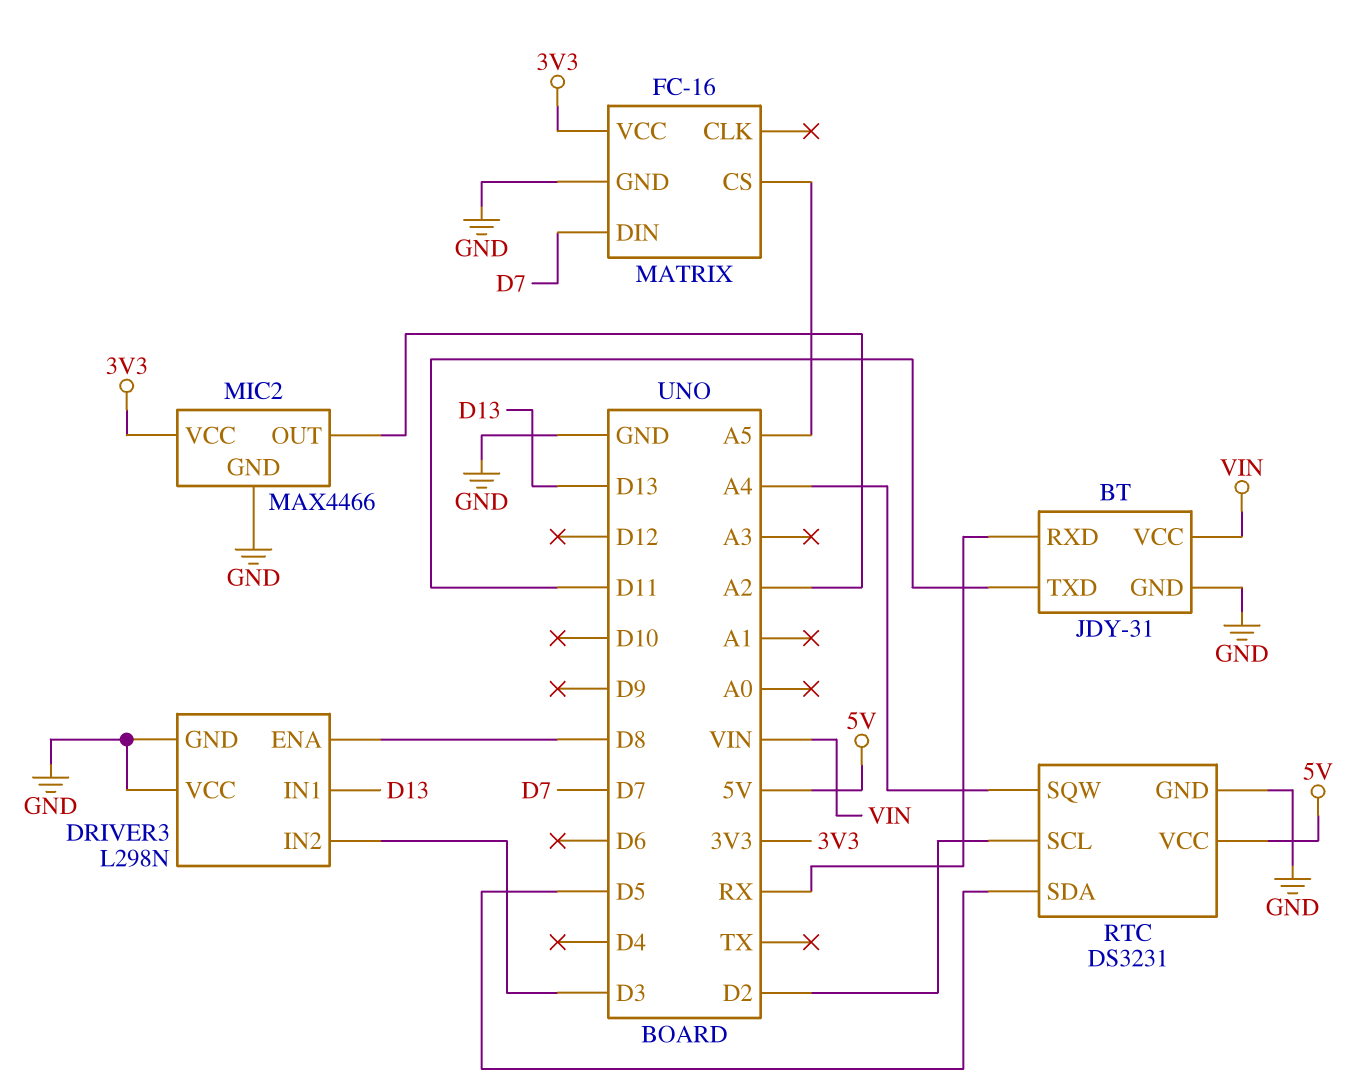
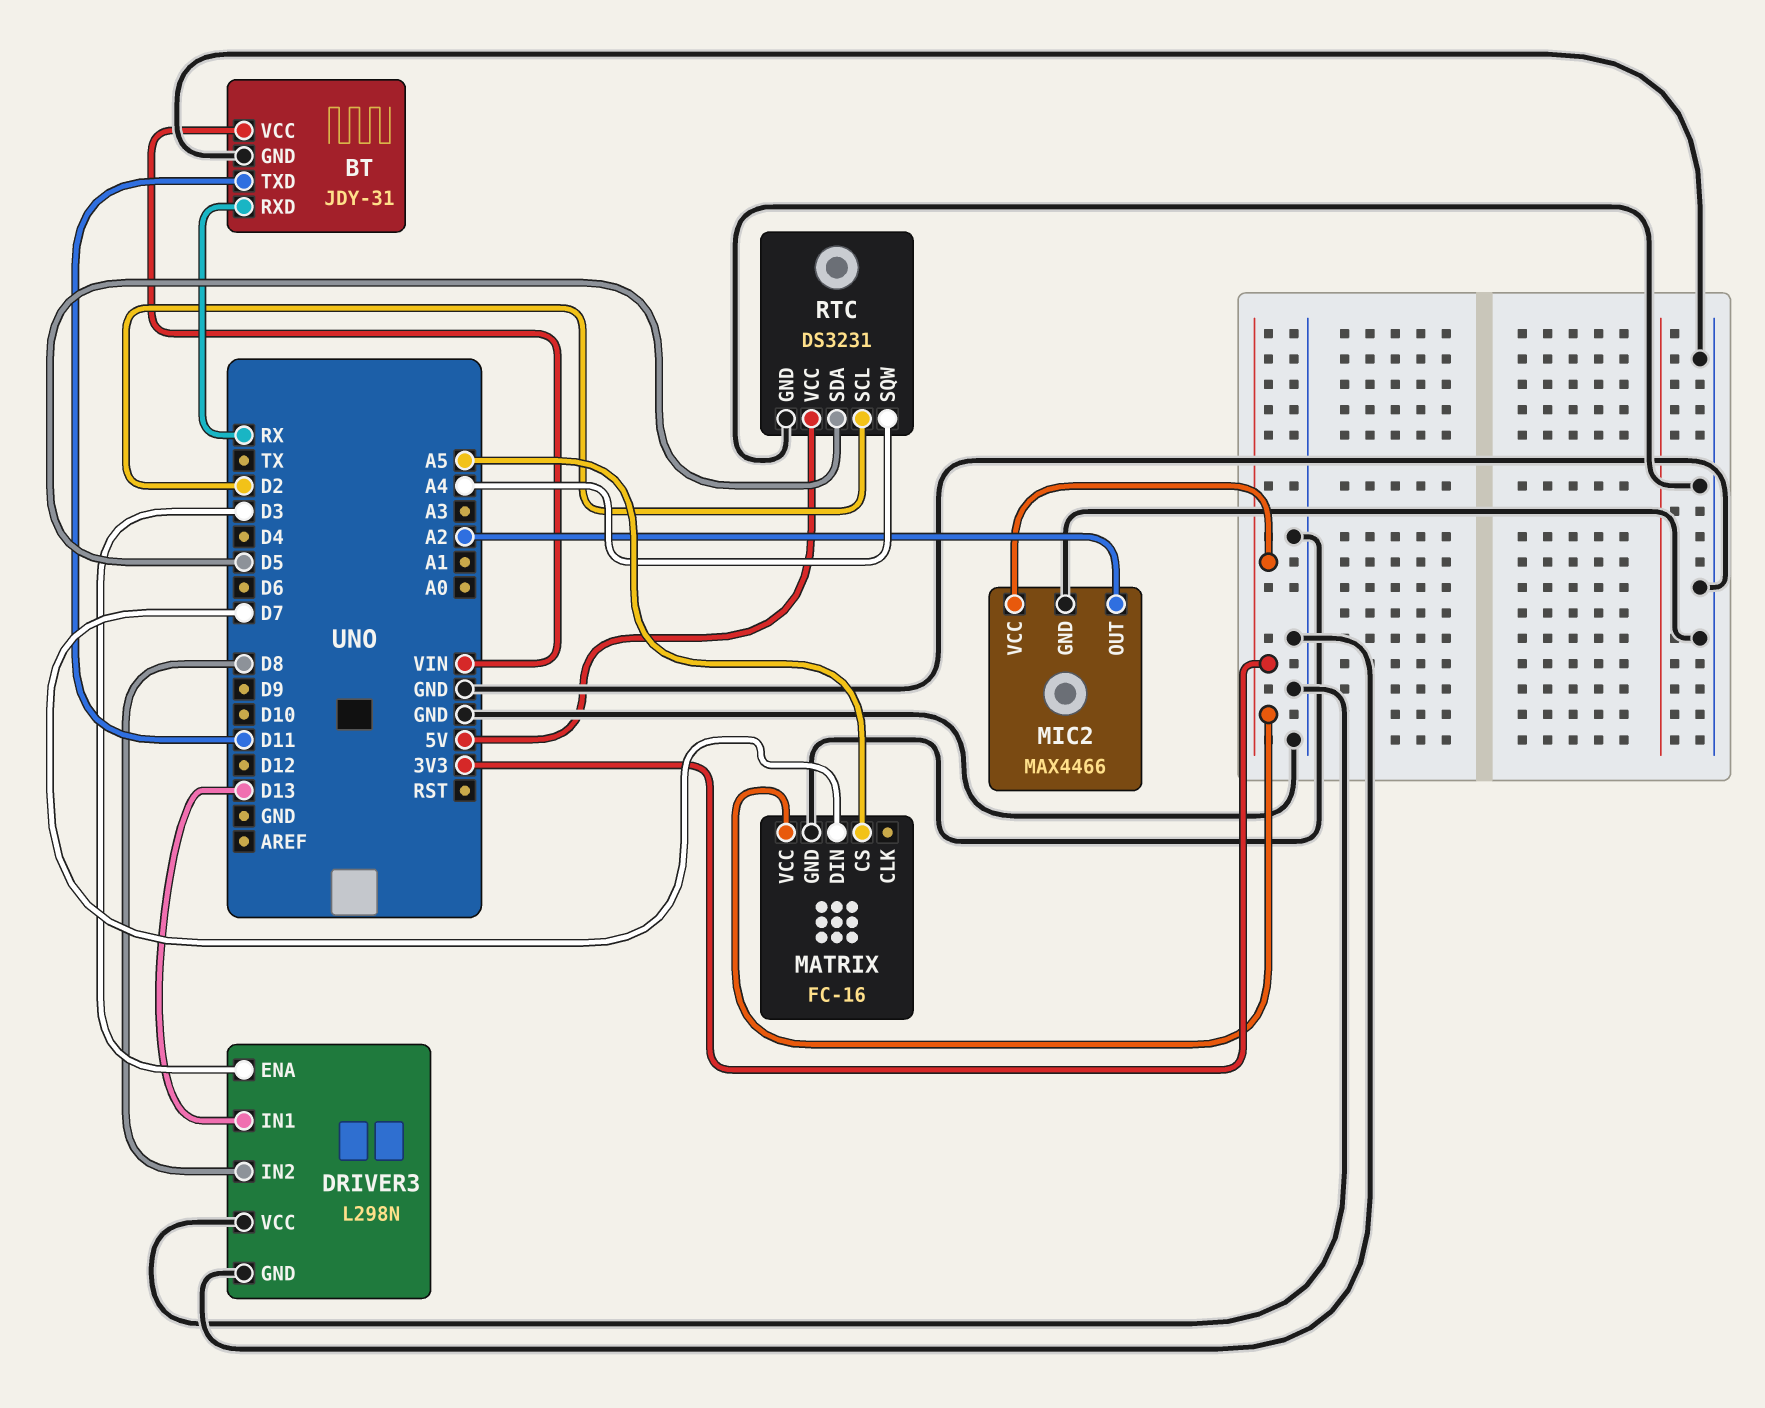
DRIVER3 pin ENA: D8 -> D3
DRIVER3 pin IN2: D3 -> D8

